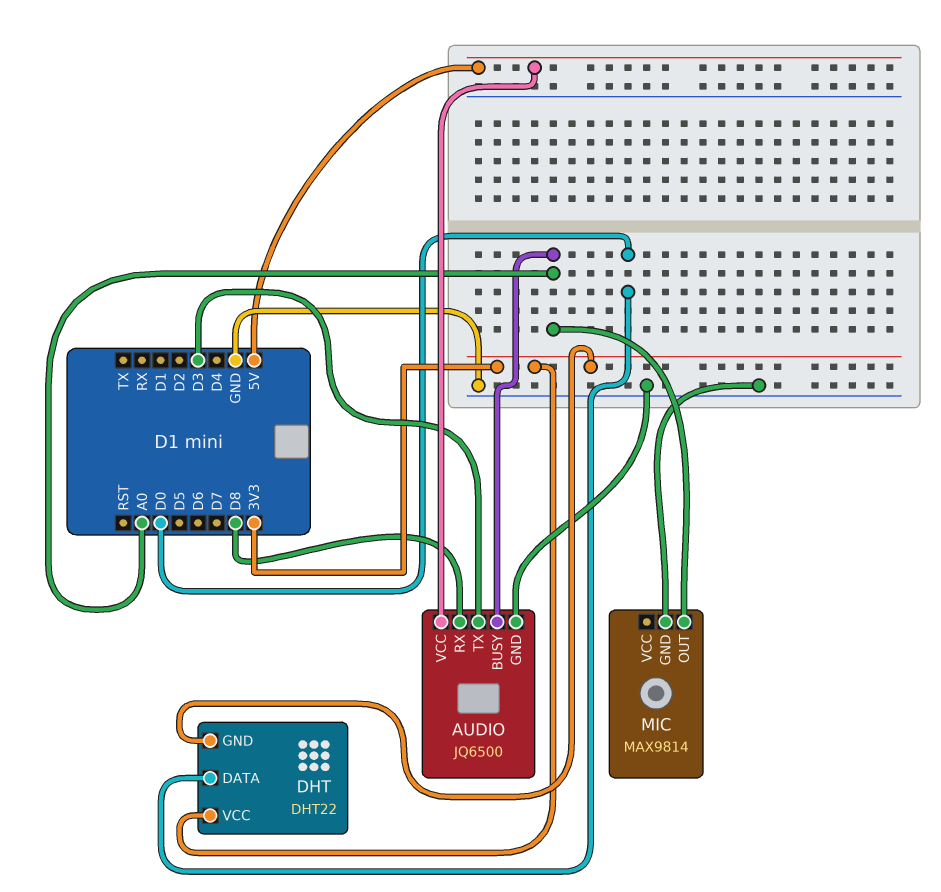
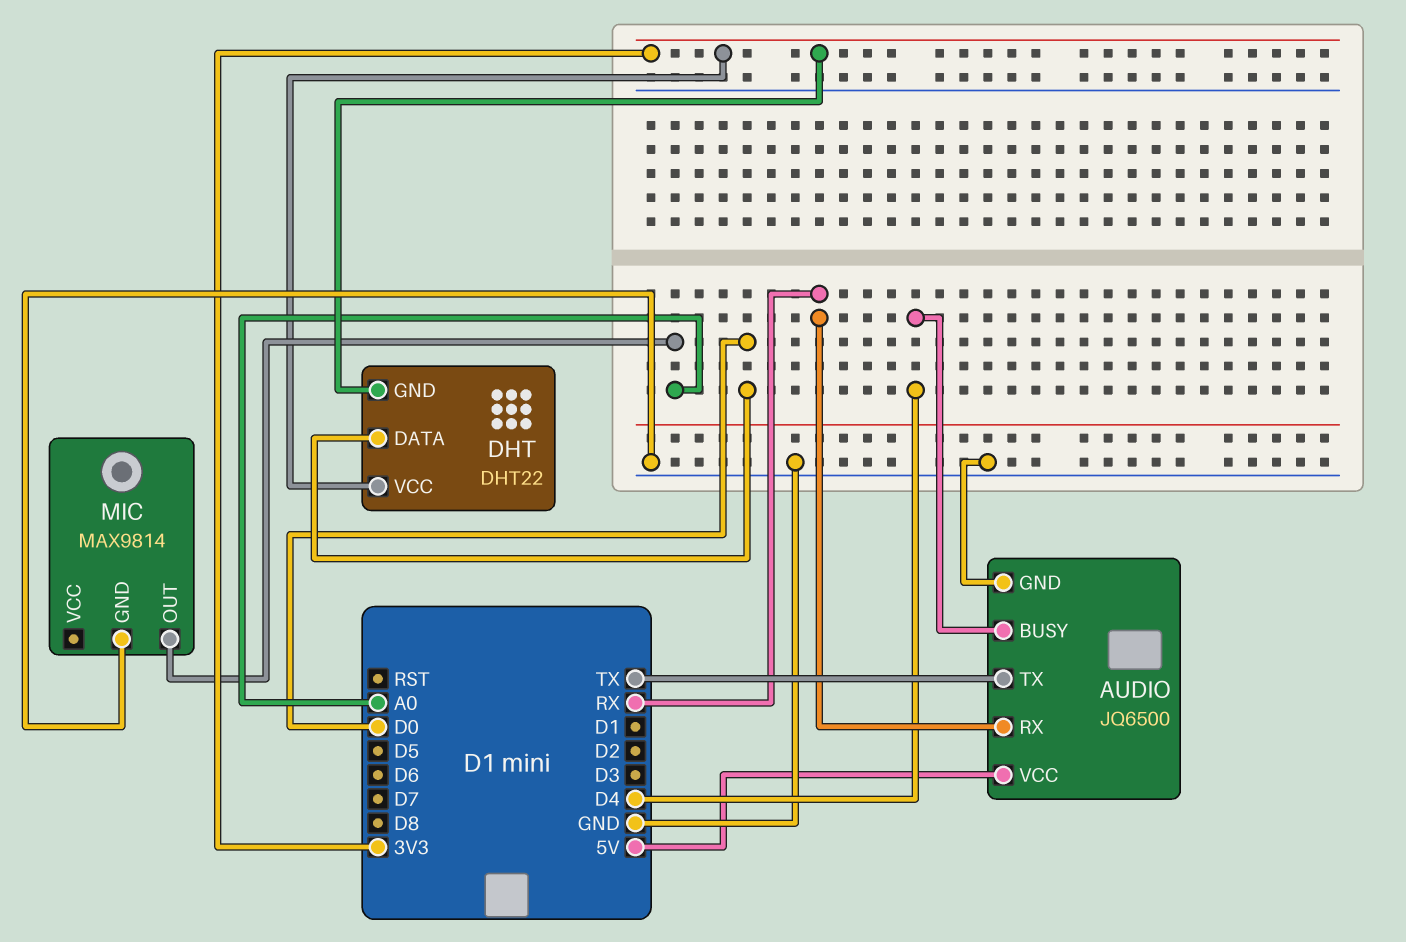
AUDIO pin BUSY: A0 -> D4
AUDIO pin RX: D8 -> RX
AUDIO pin TX: D3 -> TX

